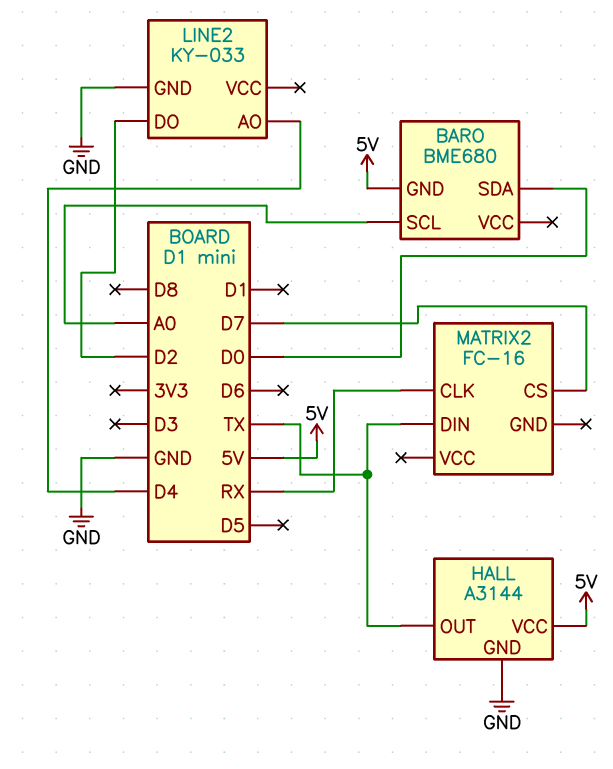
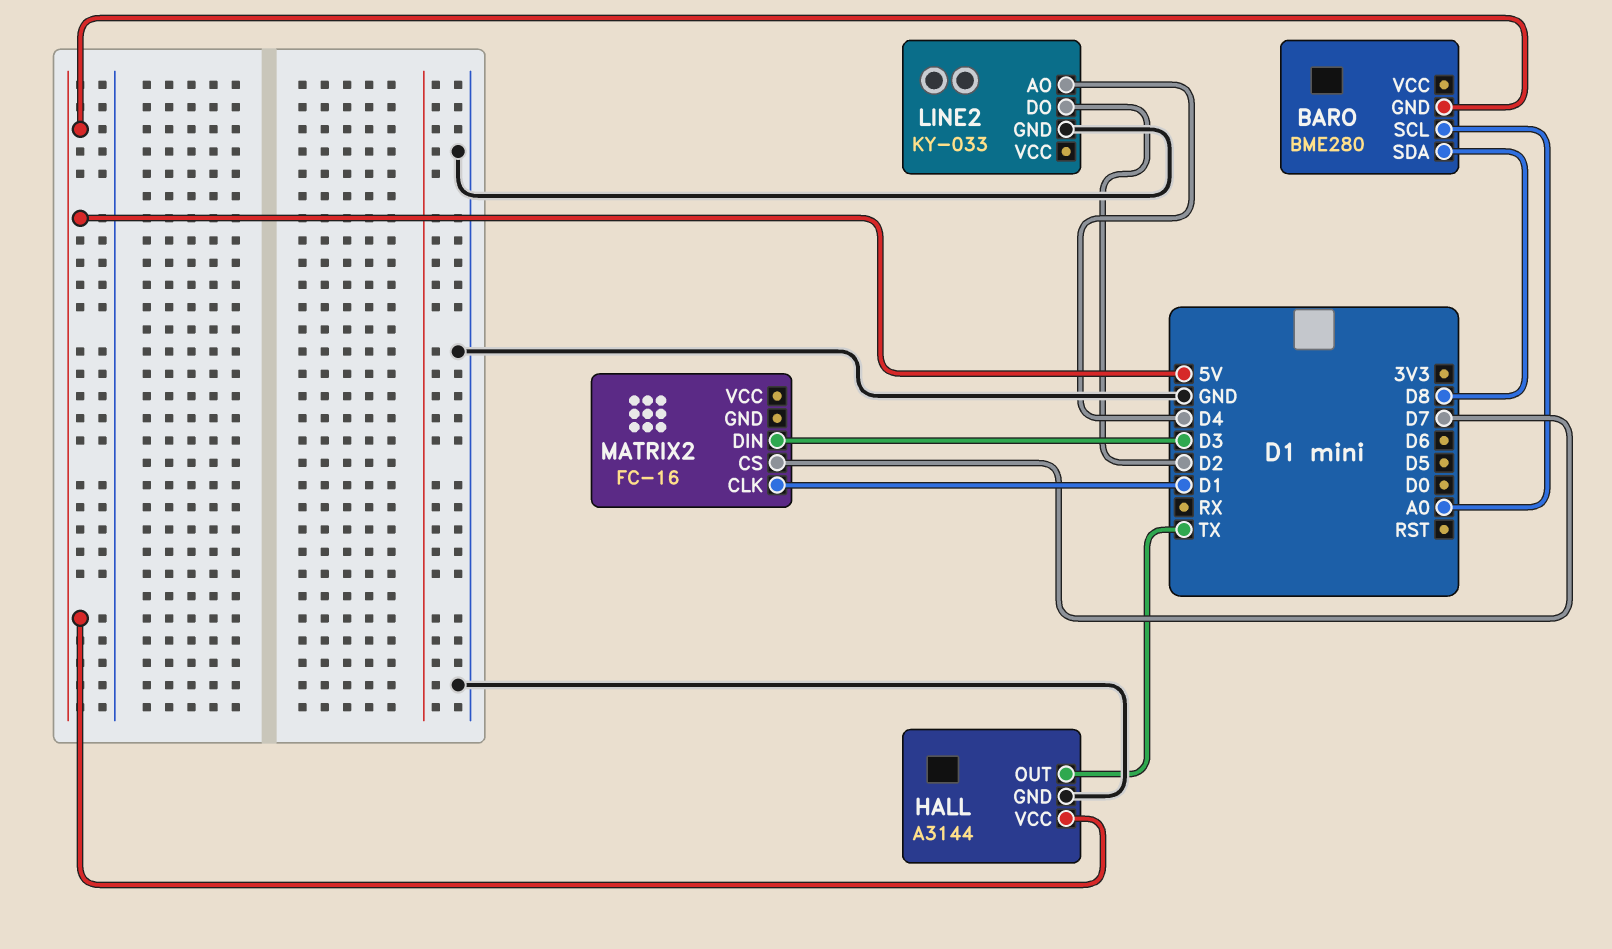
BARO: BME680 -> BME280
BARO pin SDA: D0 -> D8
MATRIX2 pin CLK: RX -> D1
MATRIX2 pin DIN: TX -> D3

